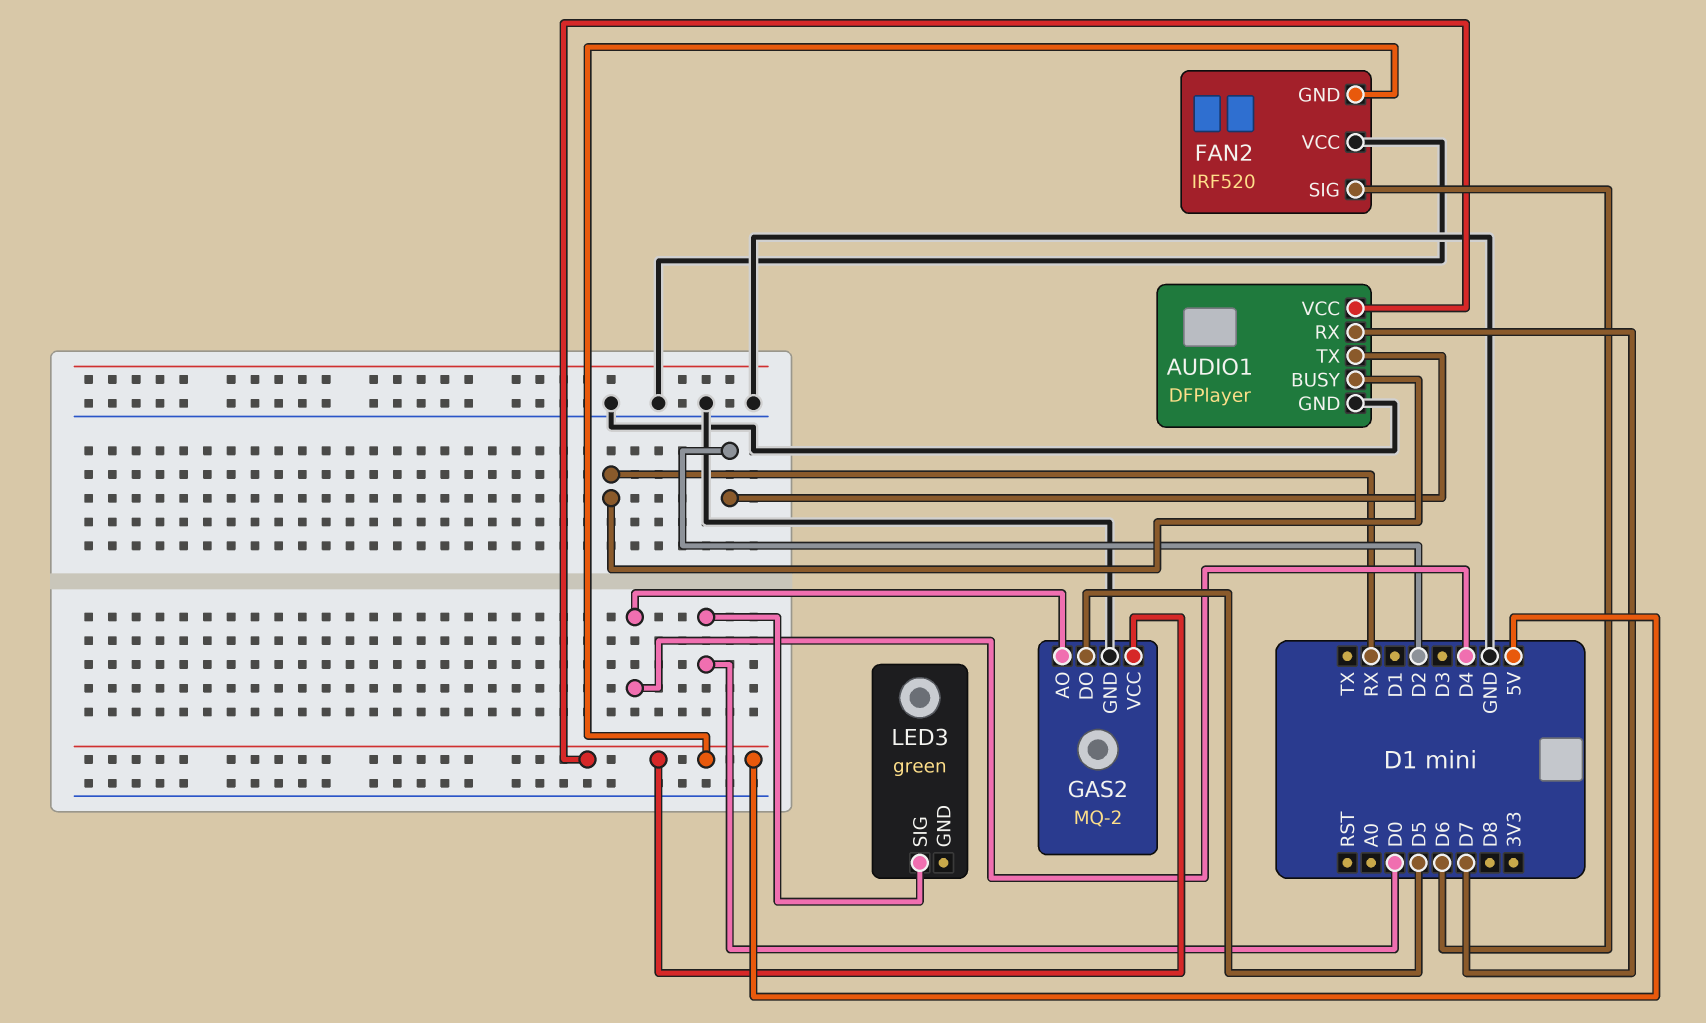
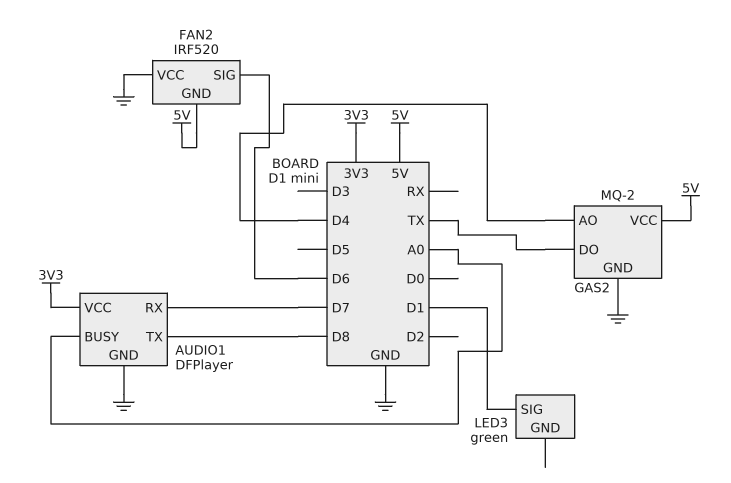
AUDIO1 pin BUSY: RX -> A0
AUDIO1 pin TX: D2 -> D8
AUDIO1 pin VCC: 5V -> 3V3
GAS2 pin DO: D5 -> TX
LED3 pin SIG: D0 -> D1

